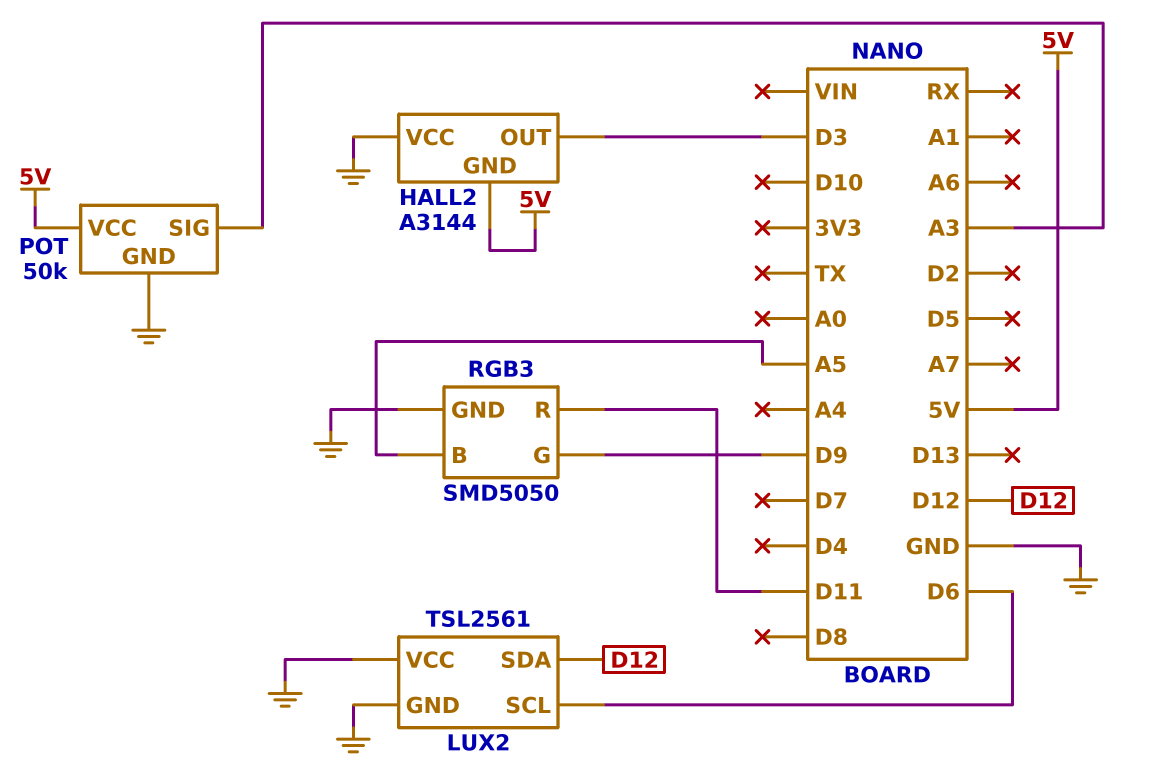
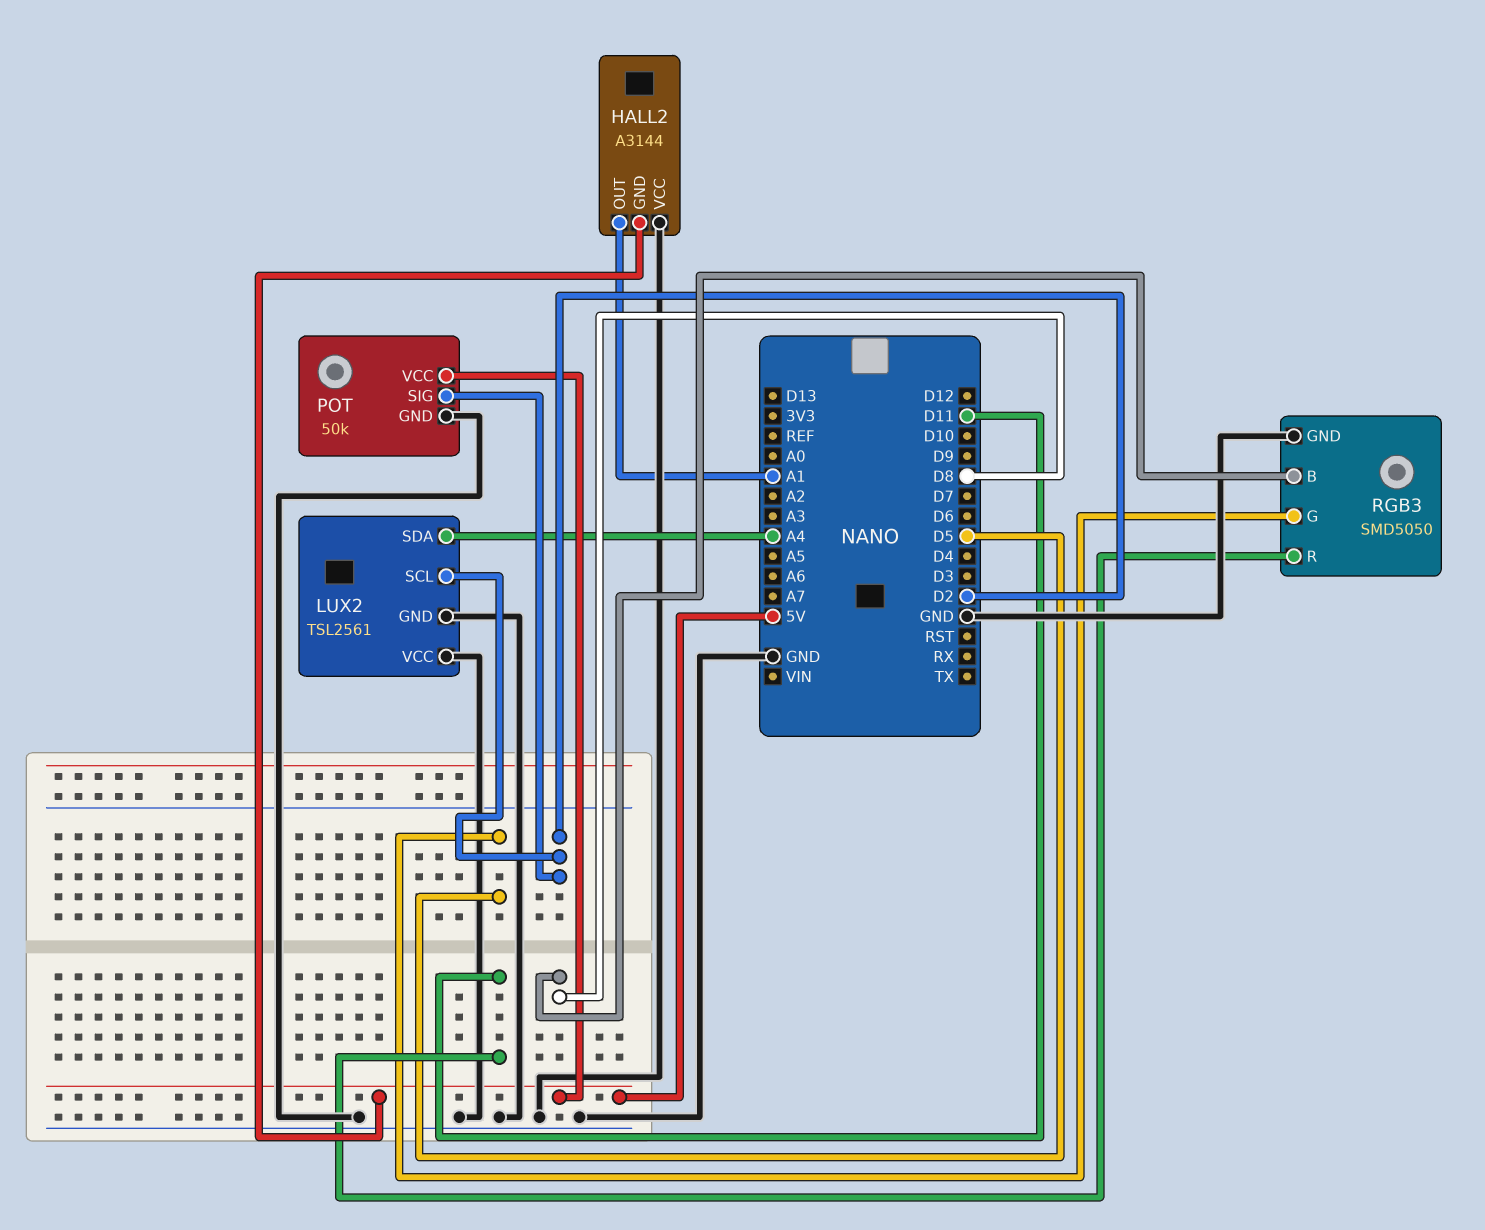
HALL2 pin OUT: D3 -> A1
LUX2 pin SCL: D6 -> D2
LUX2 pin SDA: D12 -> A4
POT pin SIG: A3 -> D2
RGB3 pin B: A5 -> D8
RGB3 pin G: D9 -> D5

